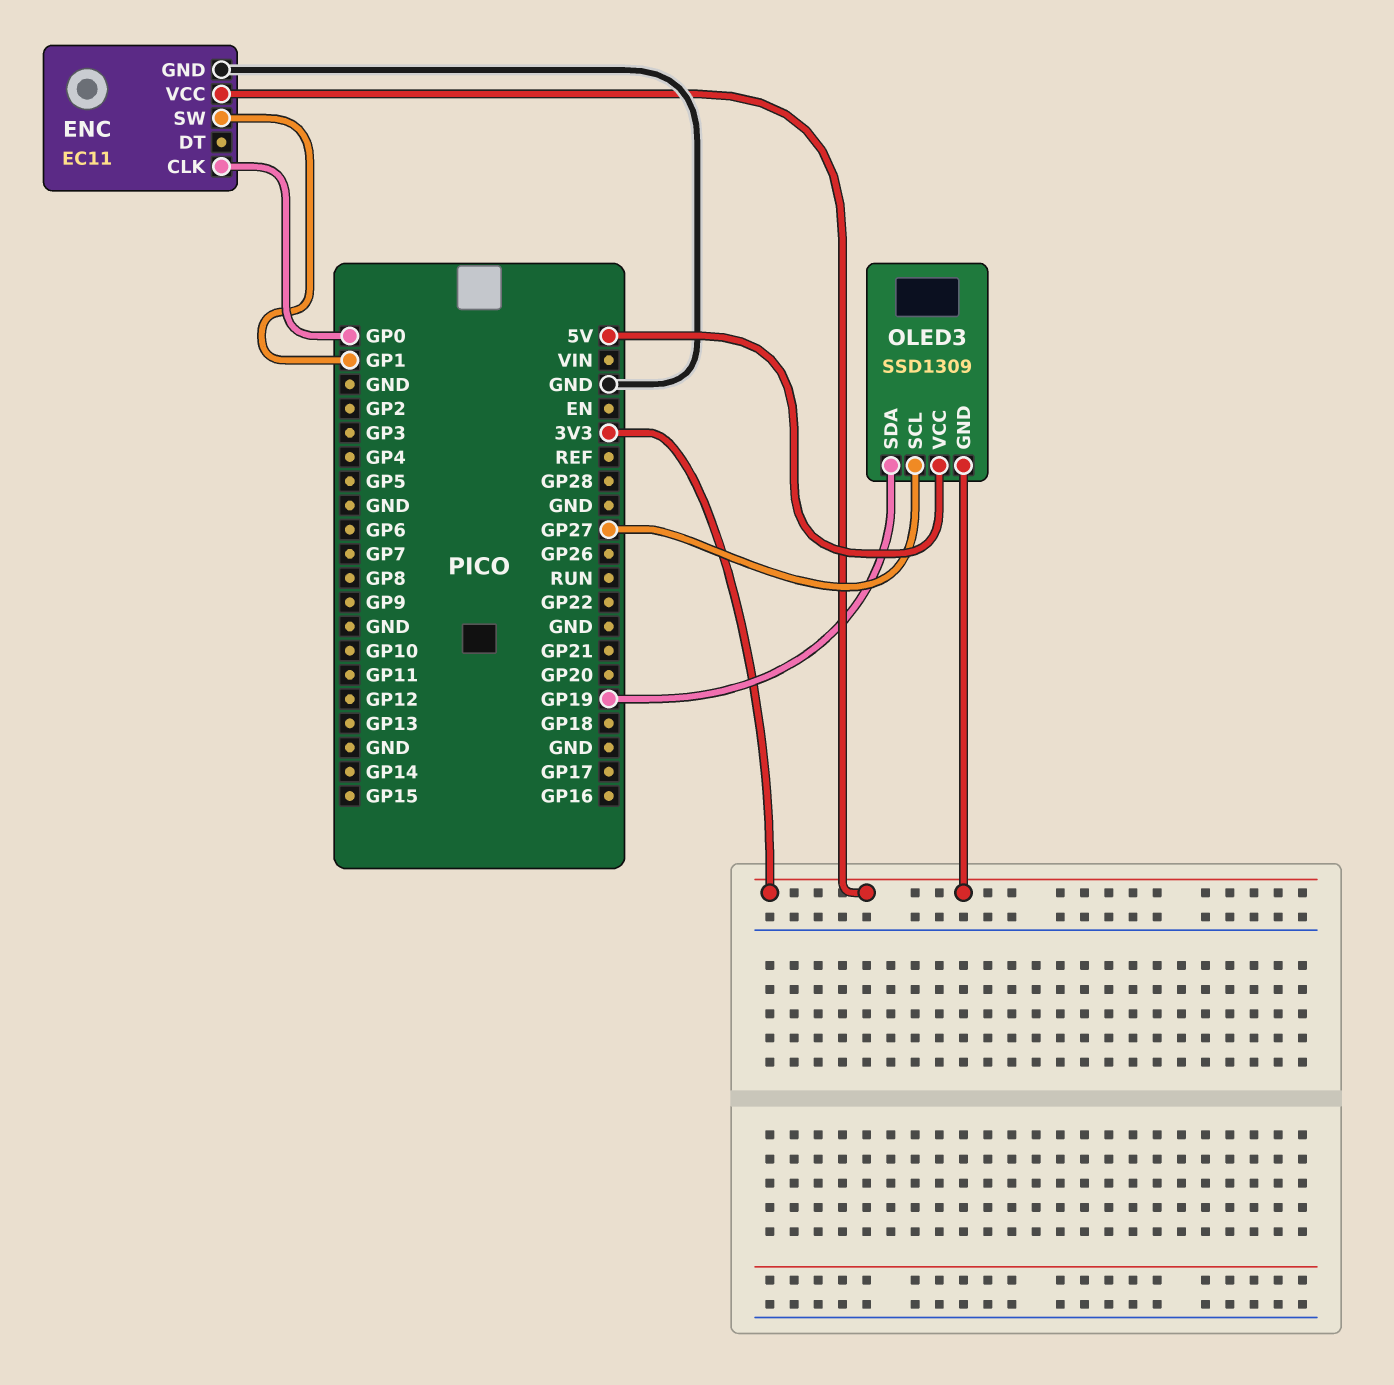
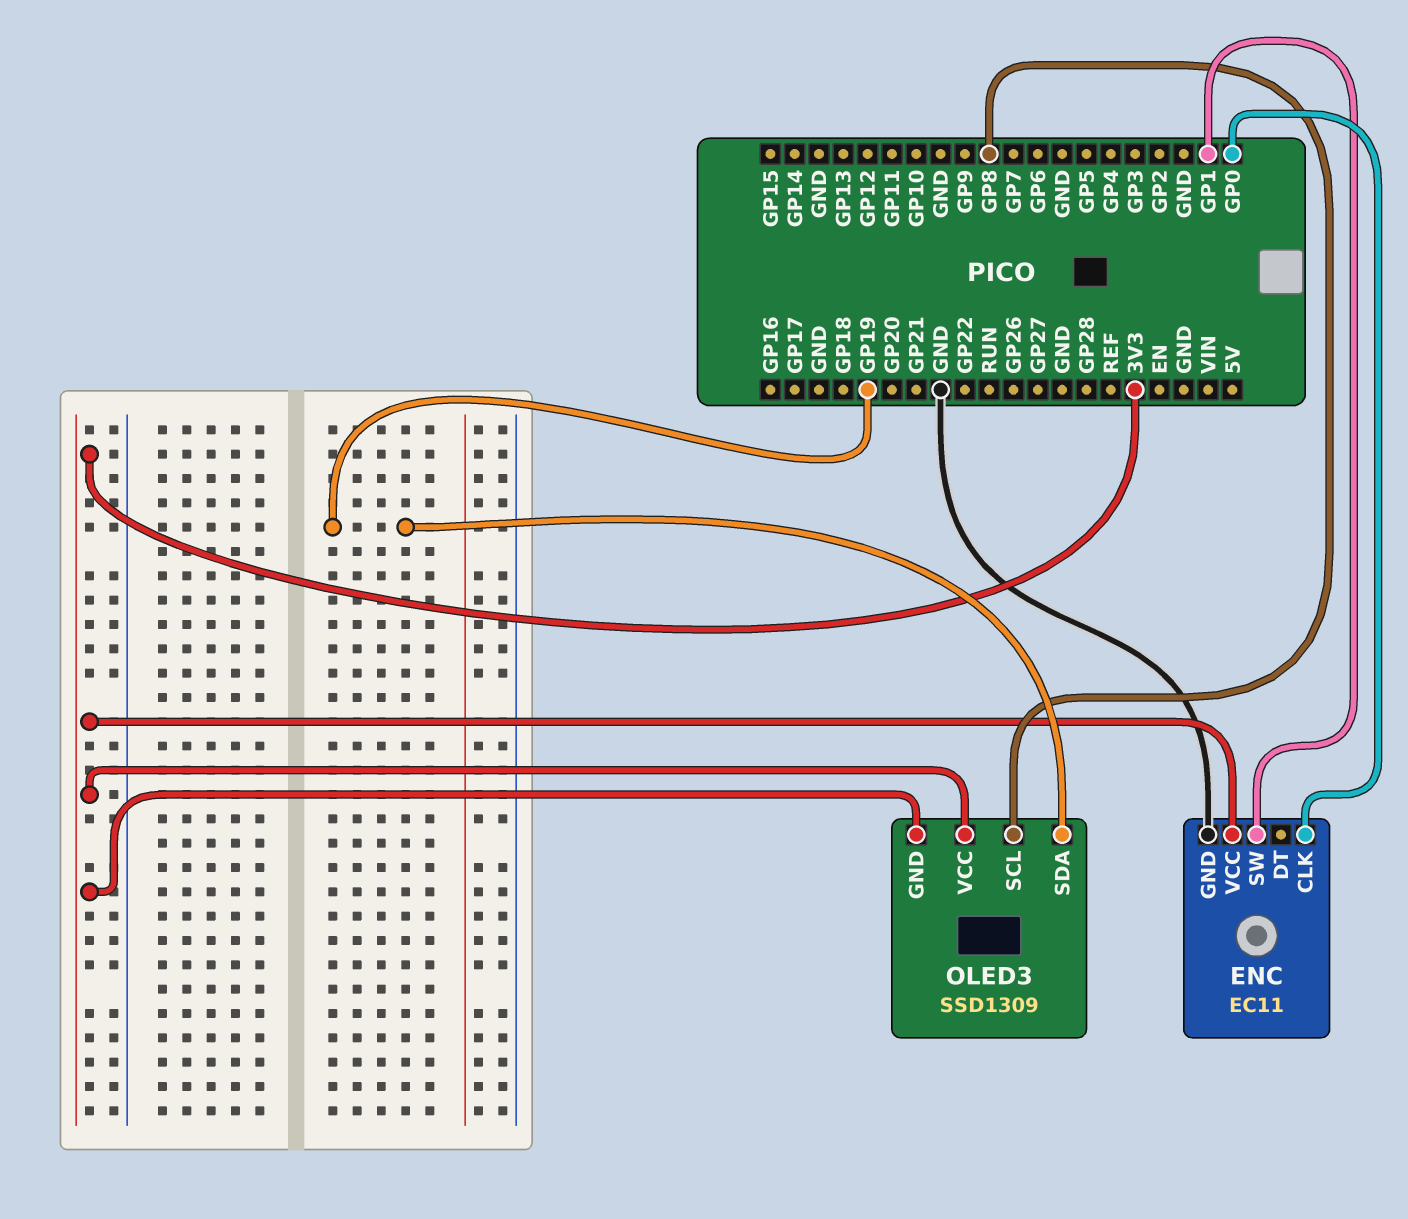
OLED3 pin SCL: GP27 -> GP8
OLED3 pin VCC: 5V -> 3V3

